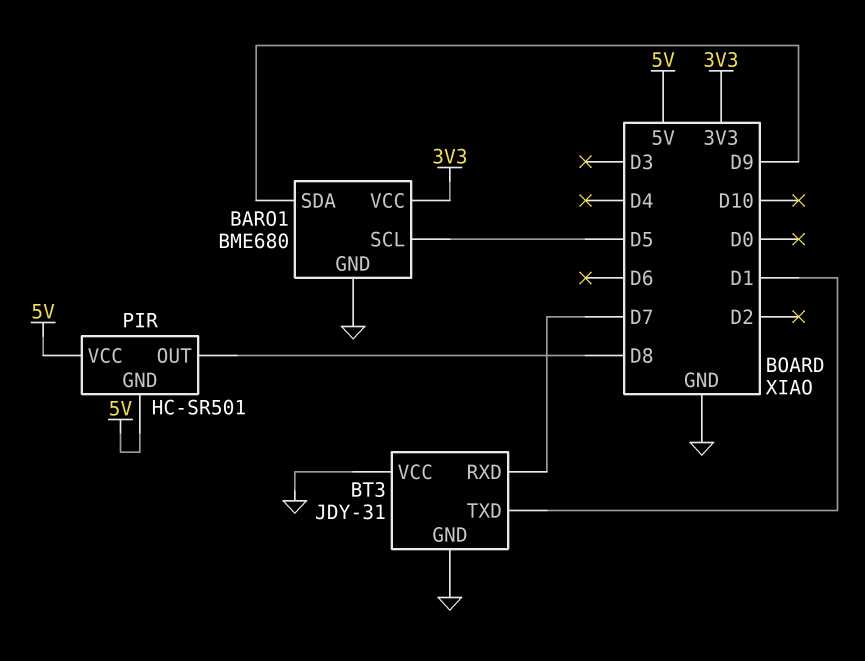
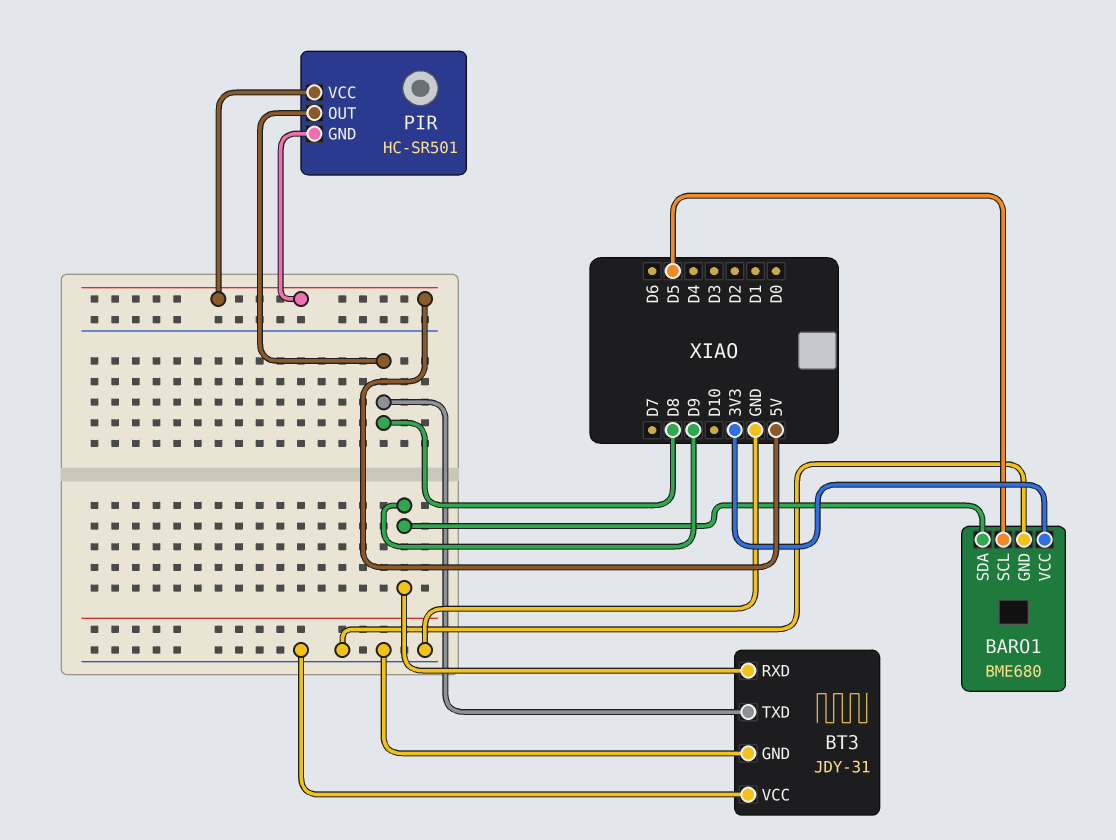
BT3 pin RXD: D7 -> D9
BT3 pin TXD: D1 -> D8

